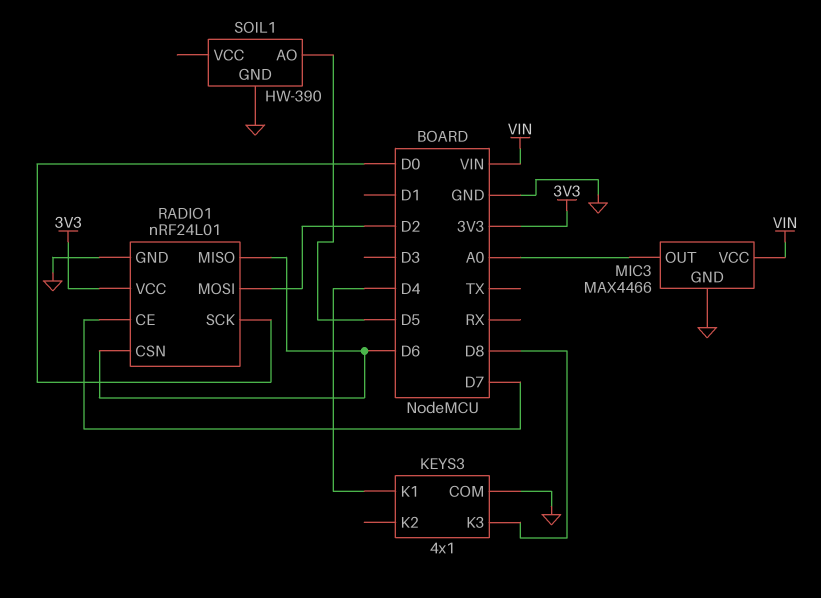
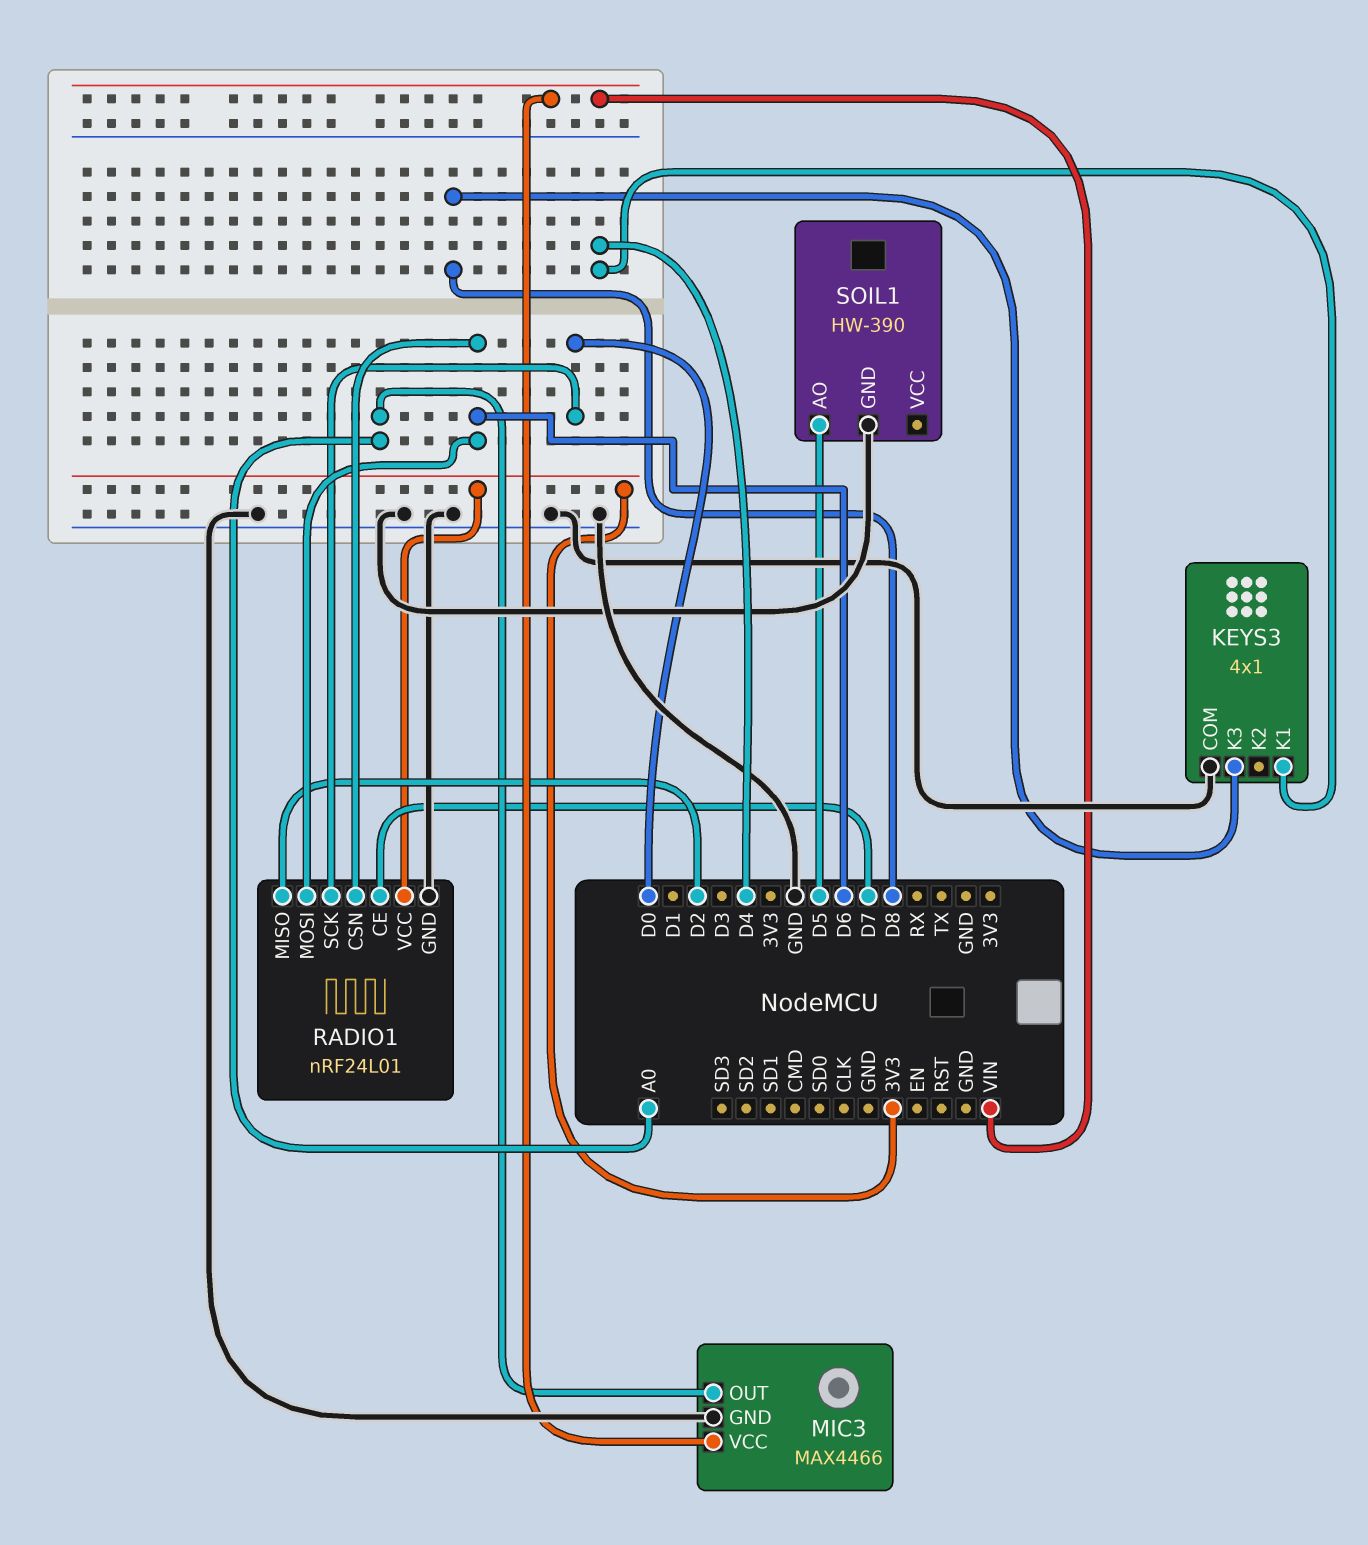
RADIO1 pin MISO: D6 -> D2
RADIO1 pin MOSI: D2 -> D6

